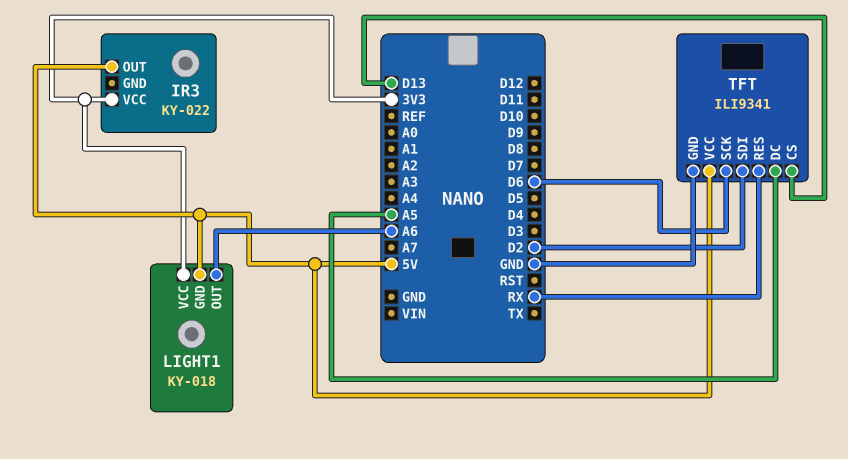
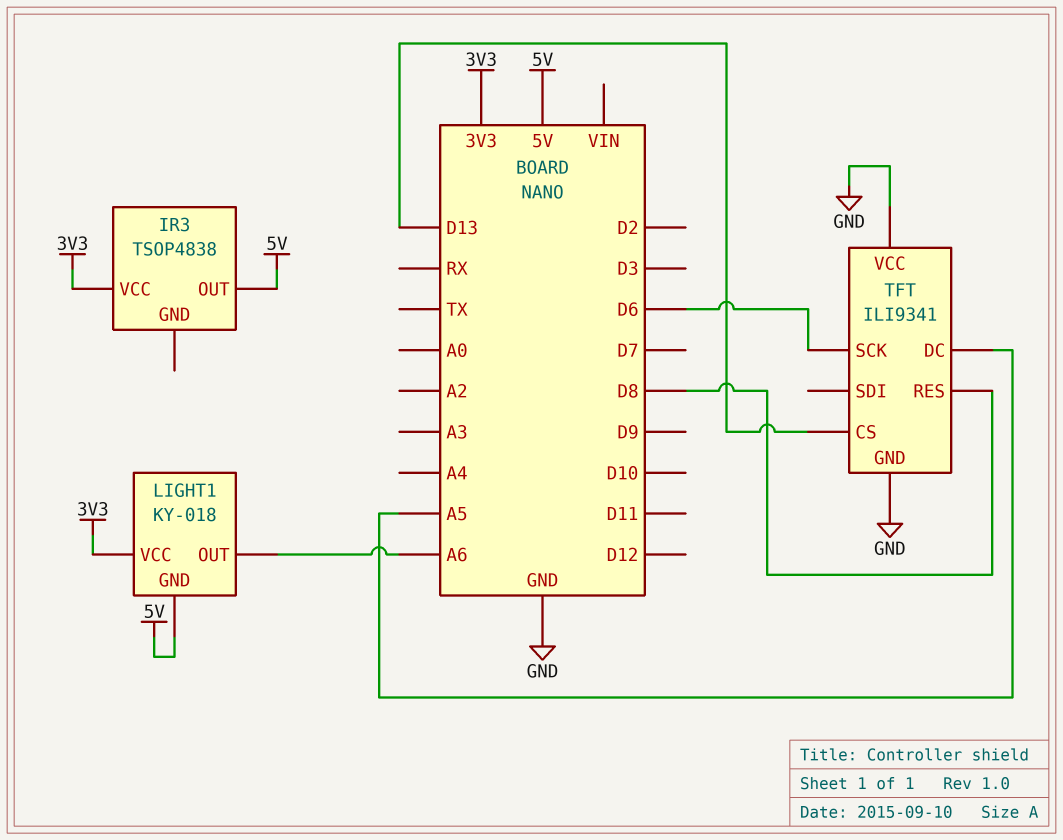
IR3: KY-022 -> TSOP4838
TFT pin RES: RX -> D8
TFT pin SDI: D2 -> none
TFT pin VCC: 5V -> GND

